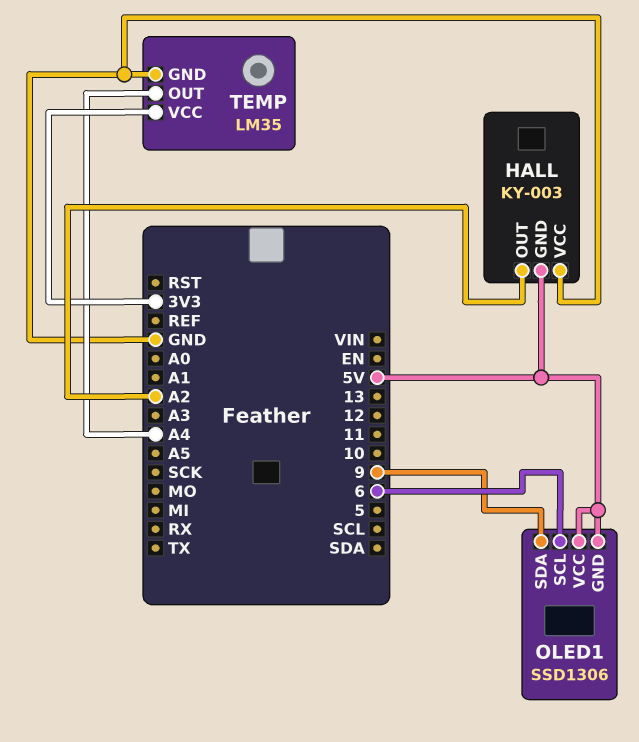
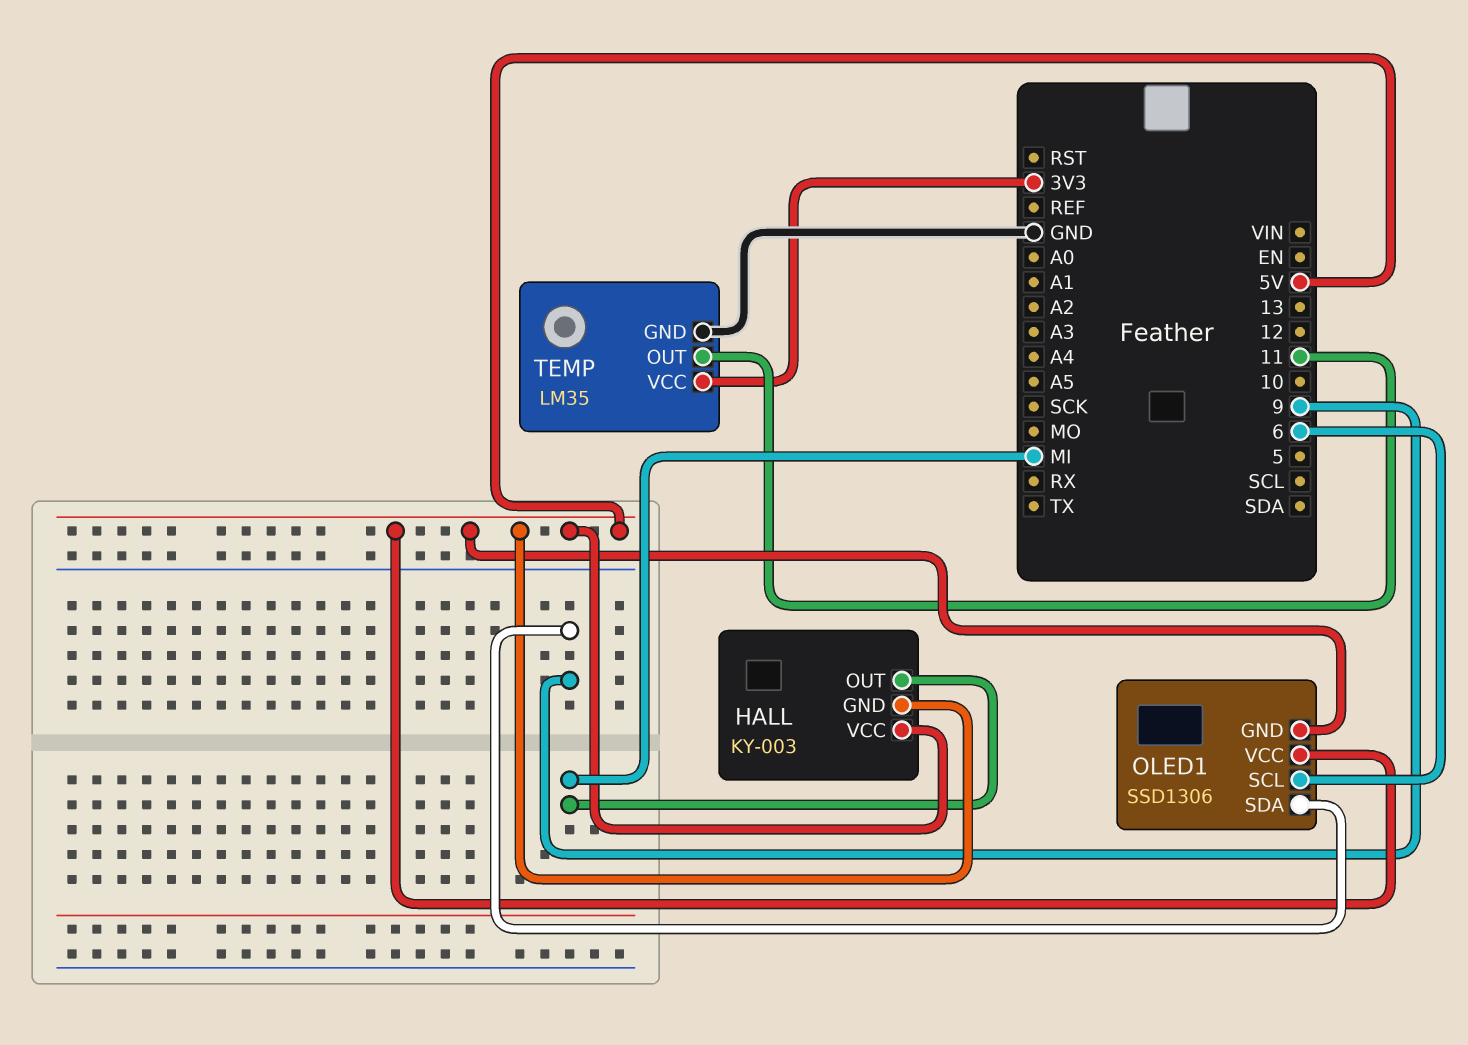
HALL pin OUT: A2 -> MI
HALL pin VCC: GND -> 5V
TEMP pin OUT: A4 -> 11

